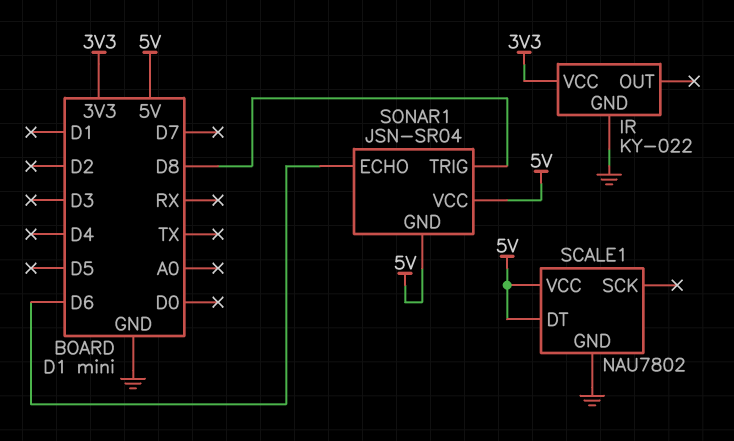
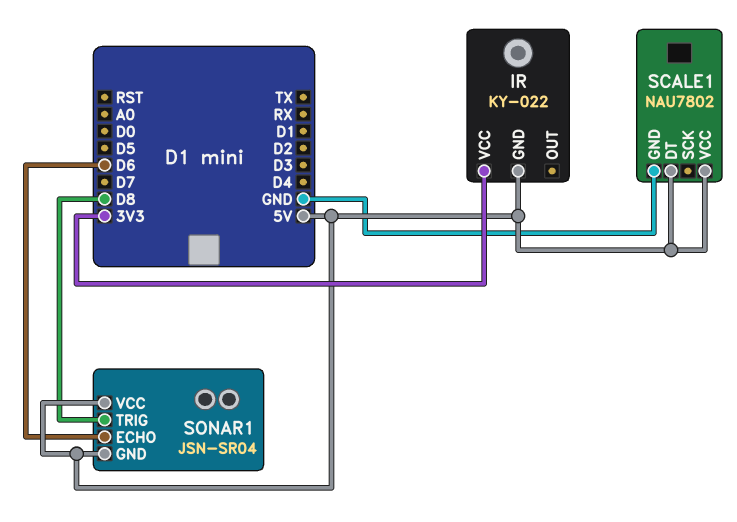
IR pin GND: GND -> 5V

